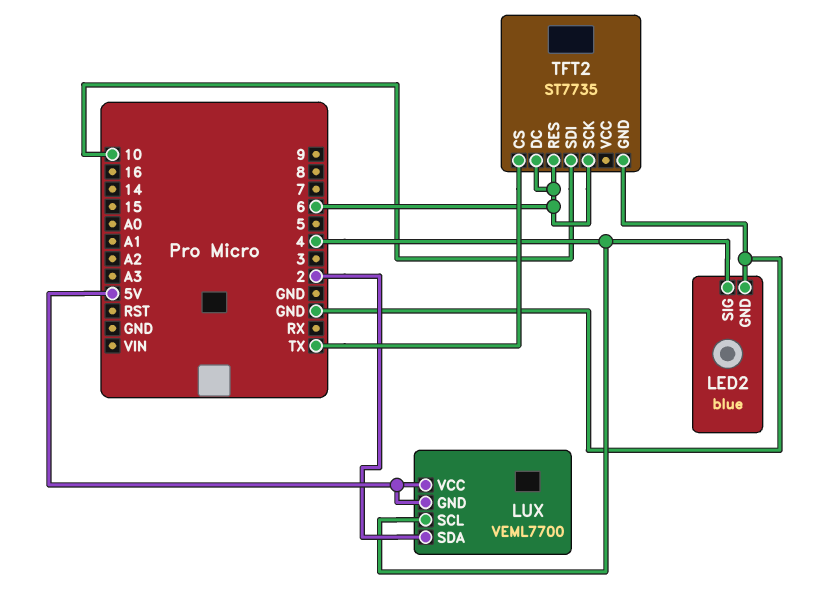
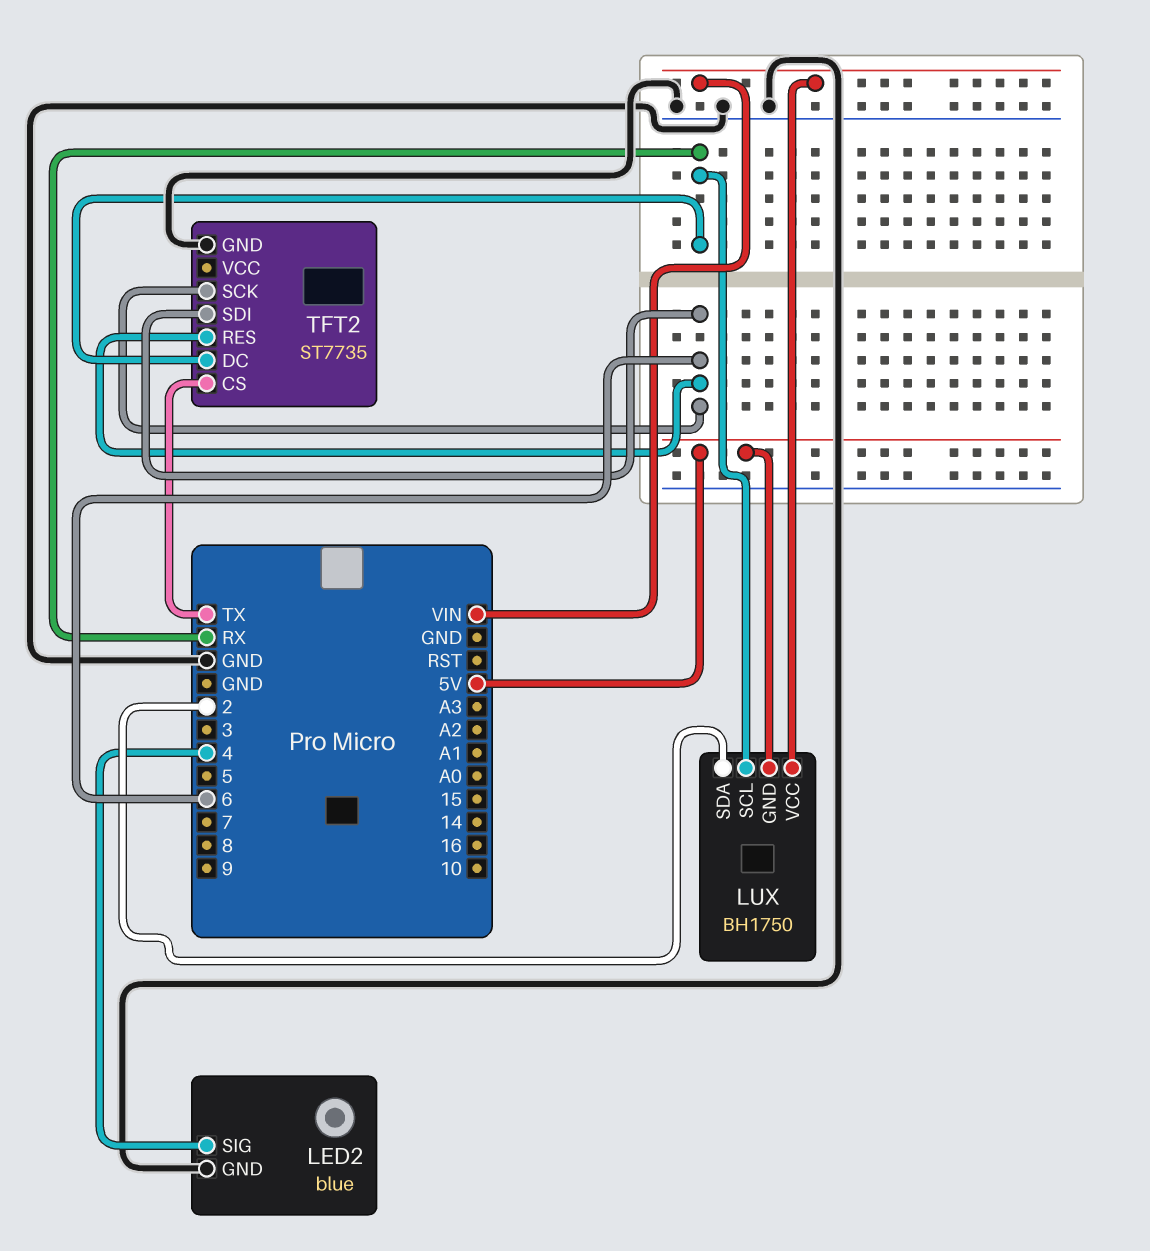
LUX: VEML7700 -> BH1750
LUX pin SCL: 4 -> RX
LUX pin VCC: 5V -> VIN
TFT2 pin DC: 6 -> RX
TFT2 pin SDI: 10 -> 6

